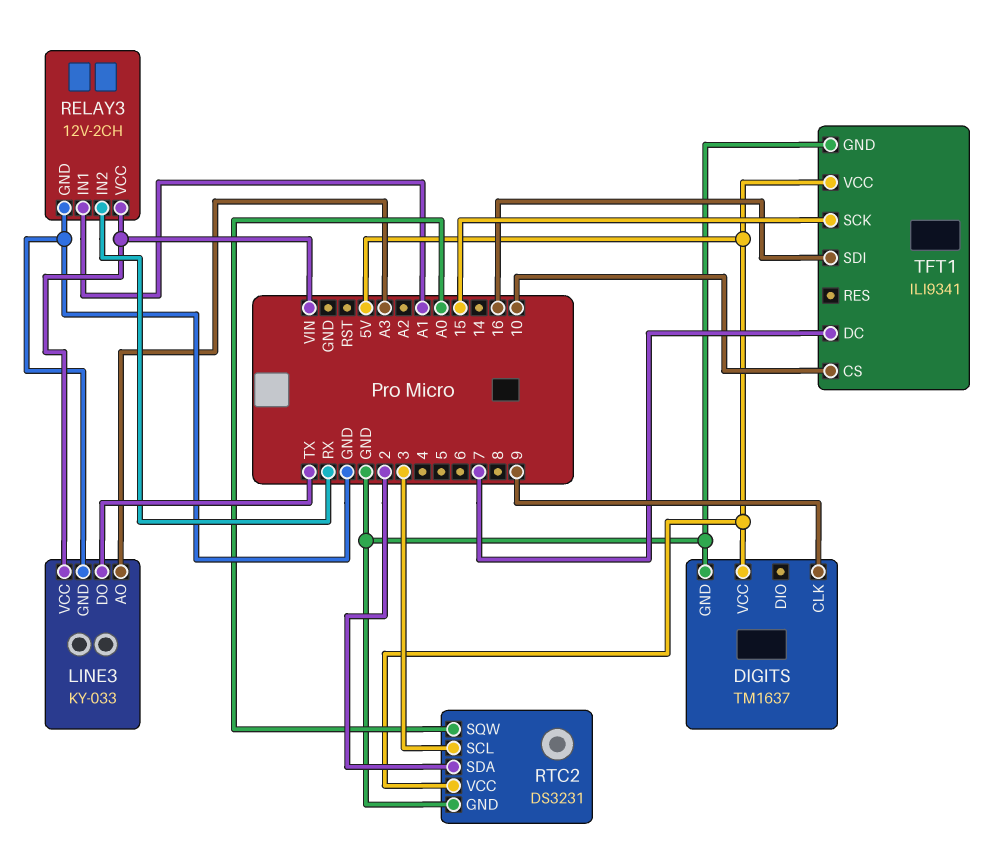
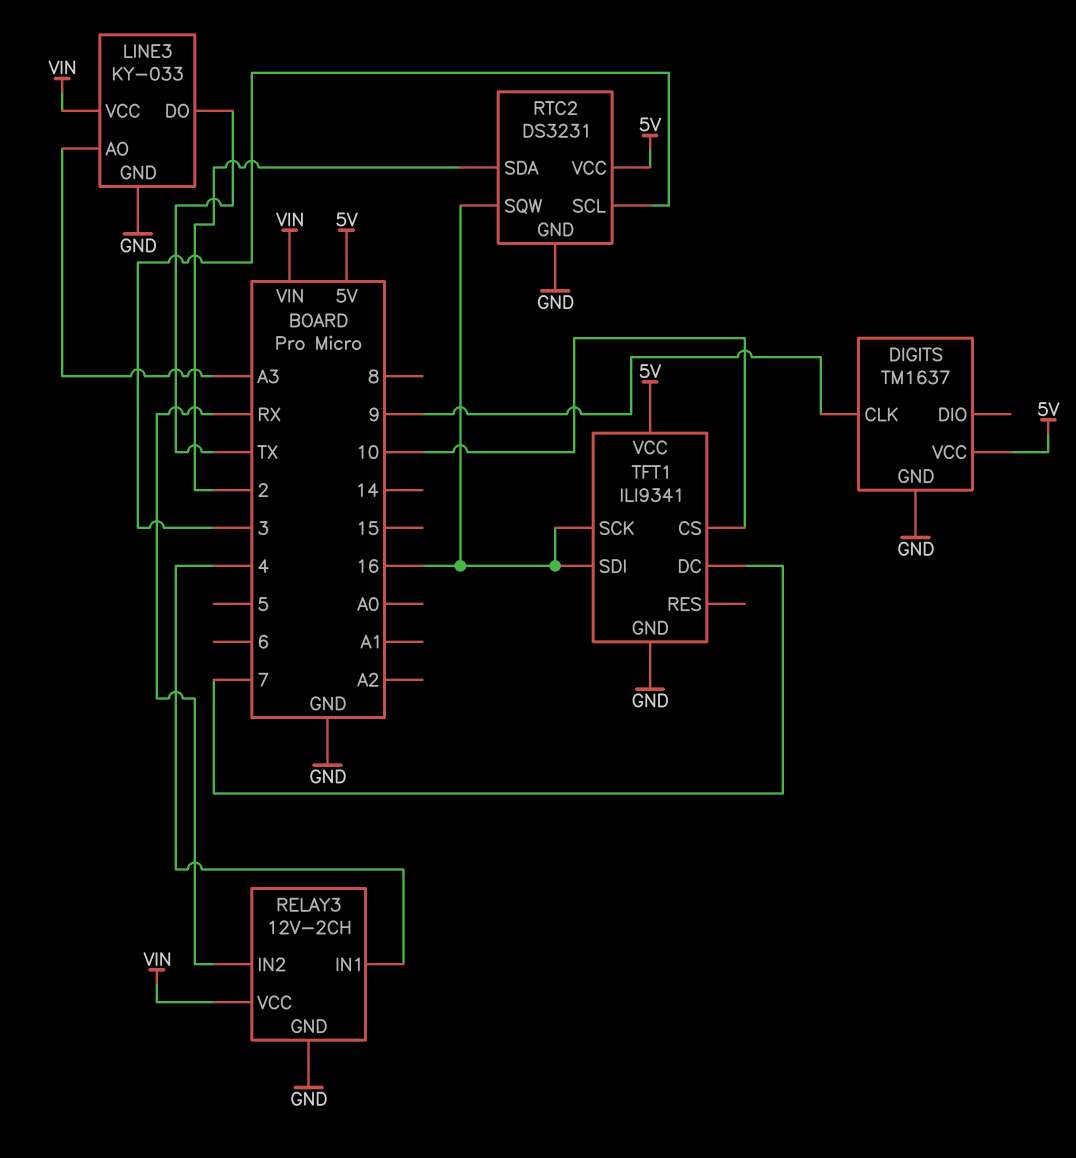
RELAY3 pin IN1: A1 -> 4
RTC2 pin SQW: A0 -> 16
TFT1 pin SCK: 15 -> 16

